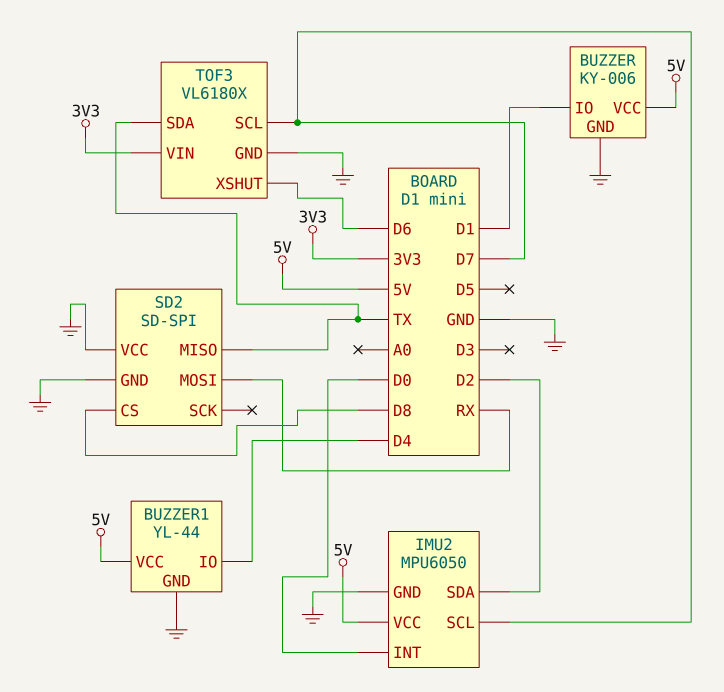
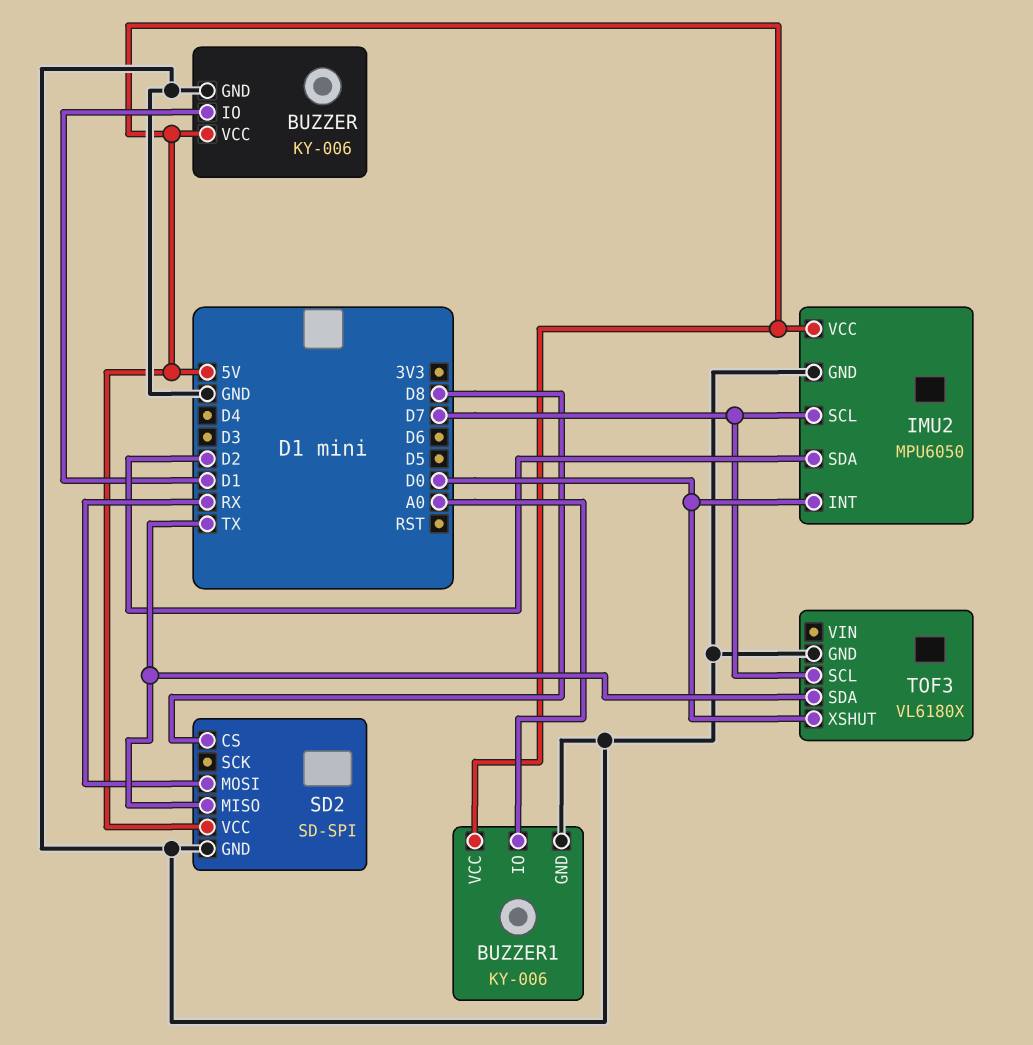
BUZZER1: YL-44 -> KY-006
BUZZER1 pin IO: D4 -> A0
SD2 pin VCC: GND -> 5V
TOF3 pin VIN: 3V3 -> none
TOF3 pin XSHUT: D6 -> D0

